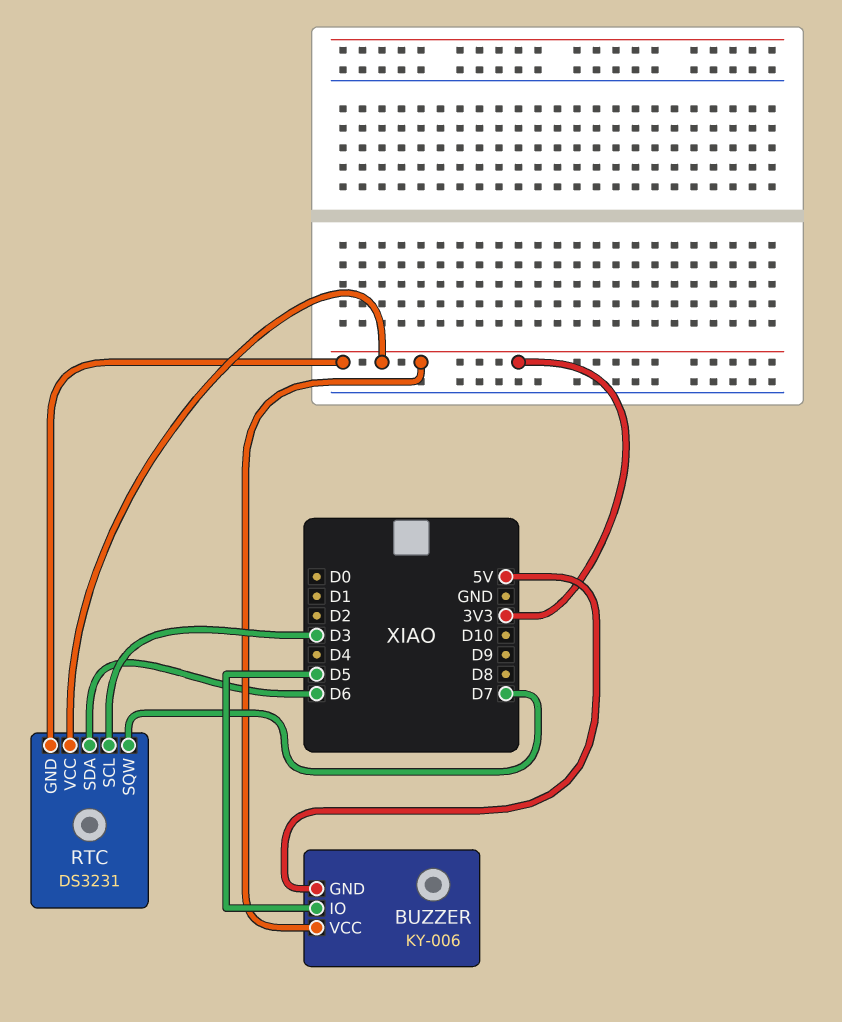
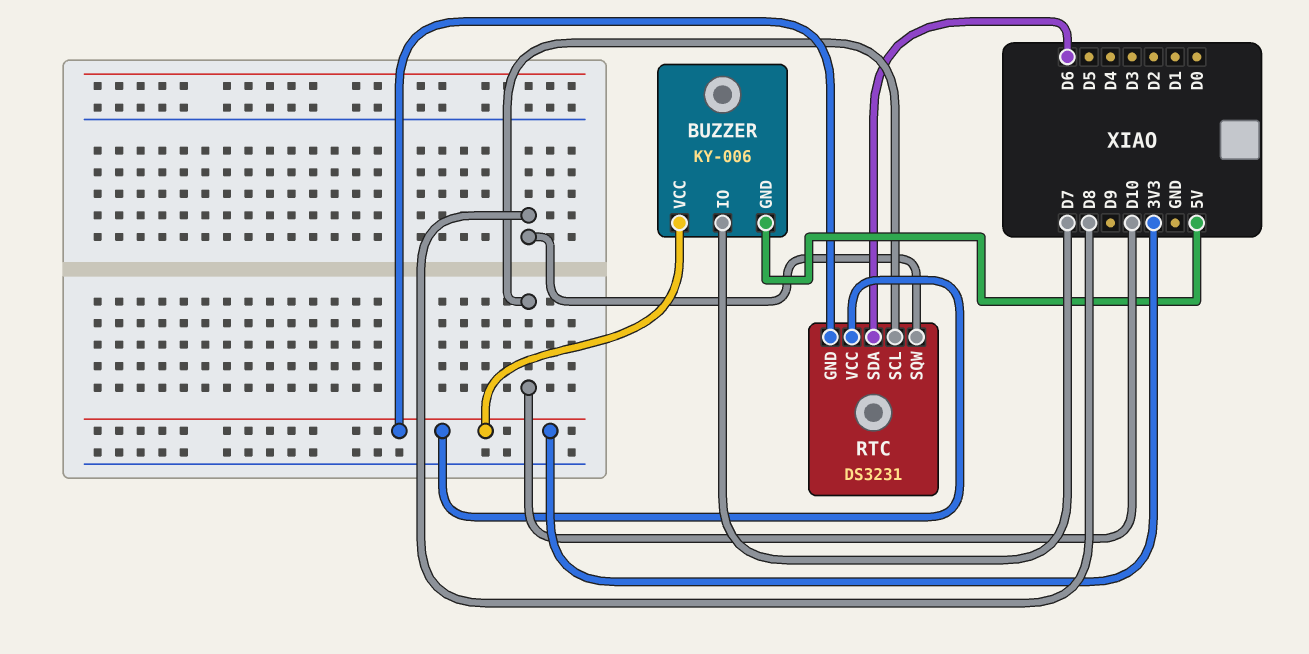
BUZZER pin IO: D5 -> D7
RTC pin SCL: D3 -> D10
RTC pin SQW: D7 -> D8

